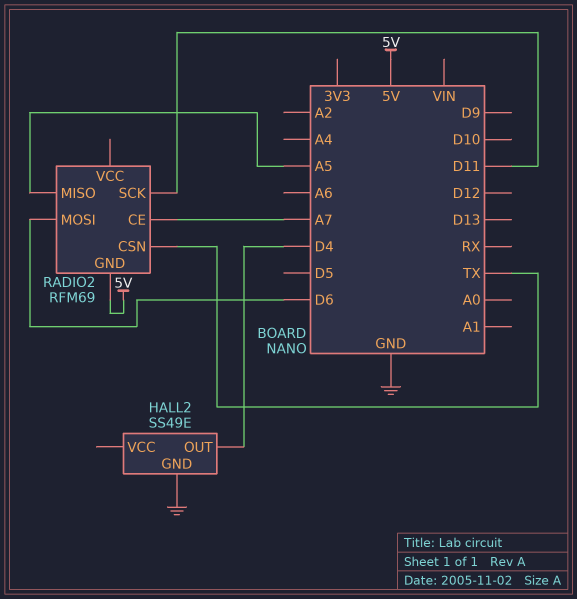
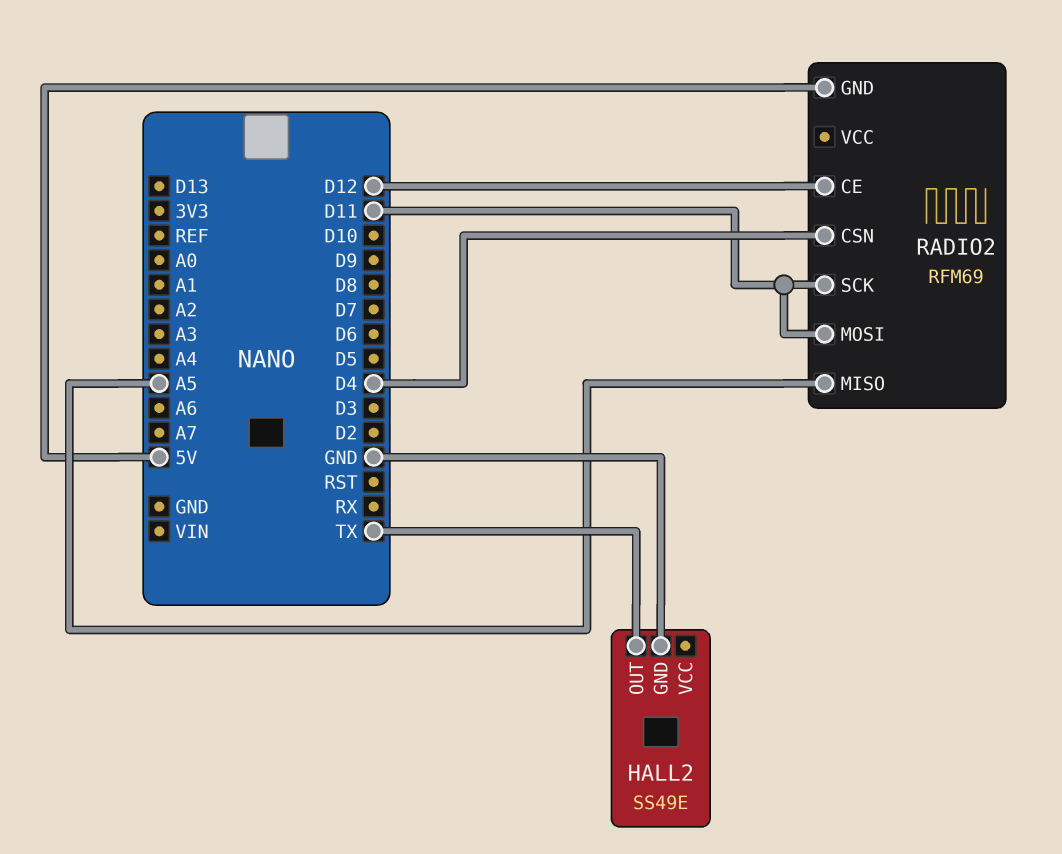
HALL2 pin OUT: D4 -> TX
RADIO2 pin CE: A7 -> D12
RADIO2 pin CSN: TX -> D4
RADIO2 pin MOSI: D6 -> D11

